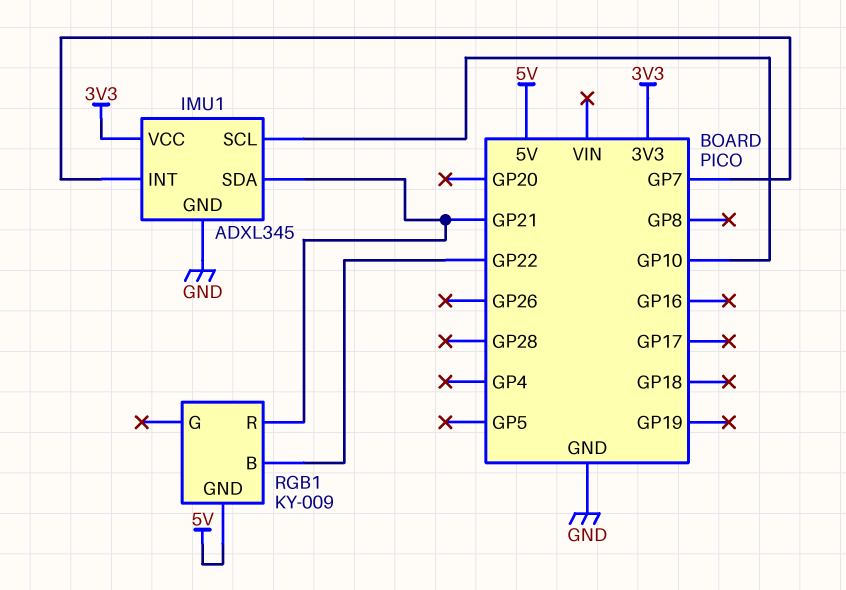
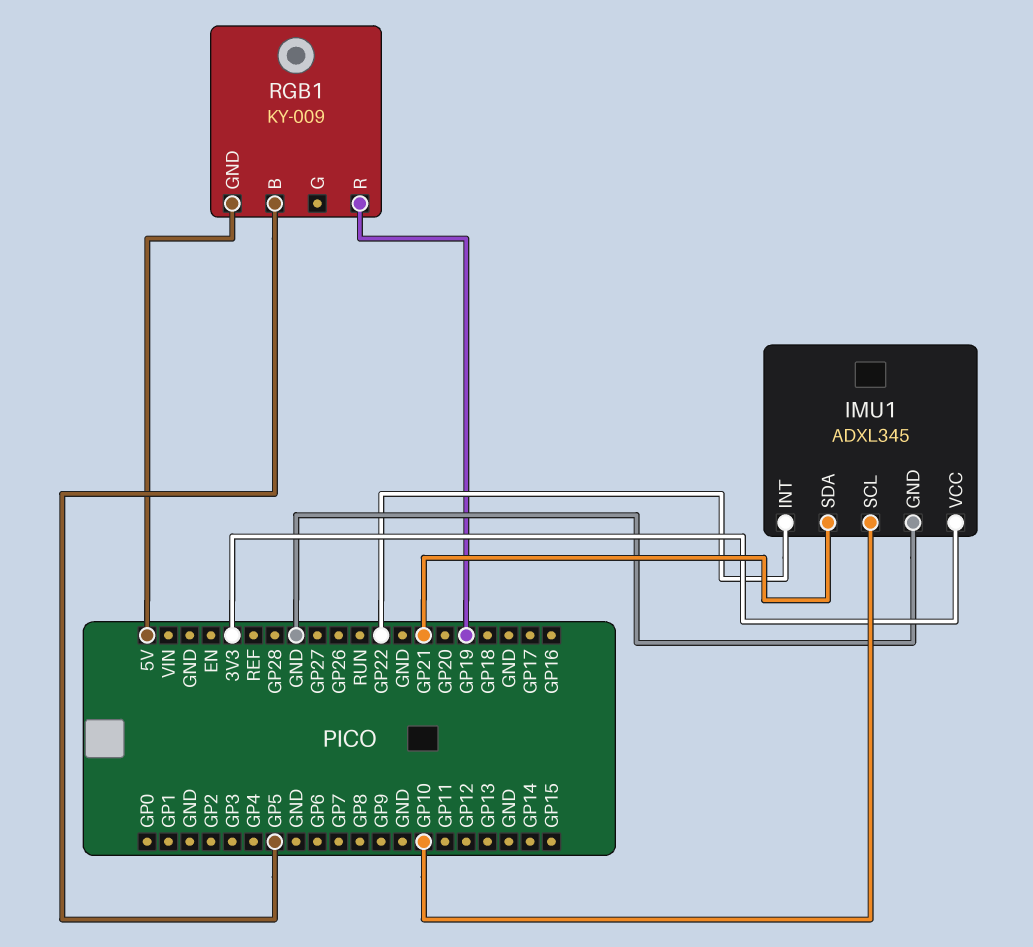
IMU1 pin INT: GP7 -> GP22
RGB1 pin B: GP22 -> GP5
RGB1 pin R: GP21 -> GP19

